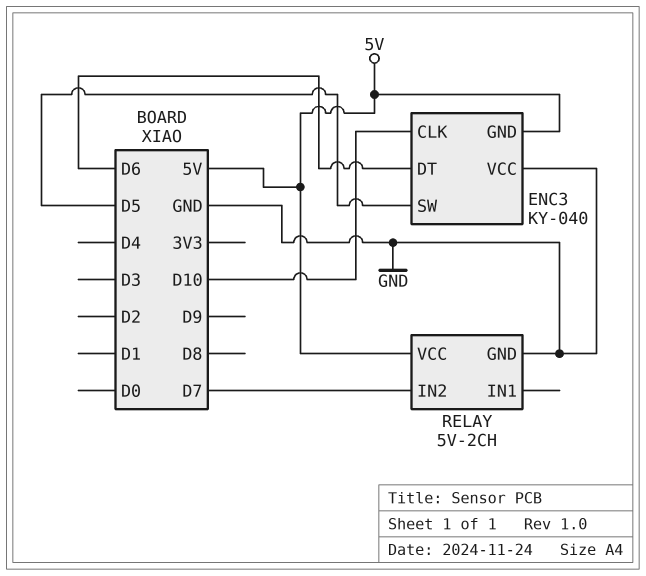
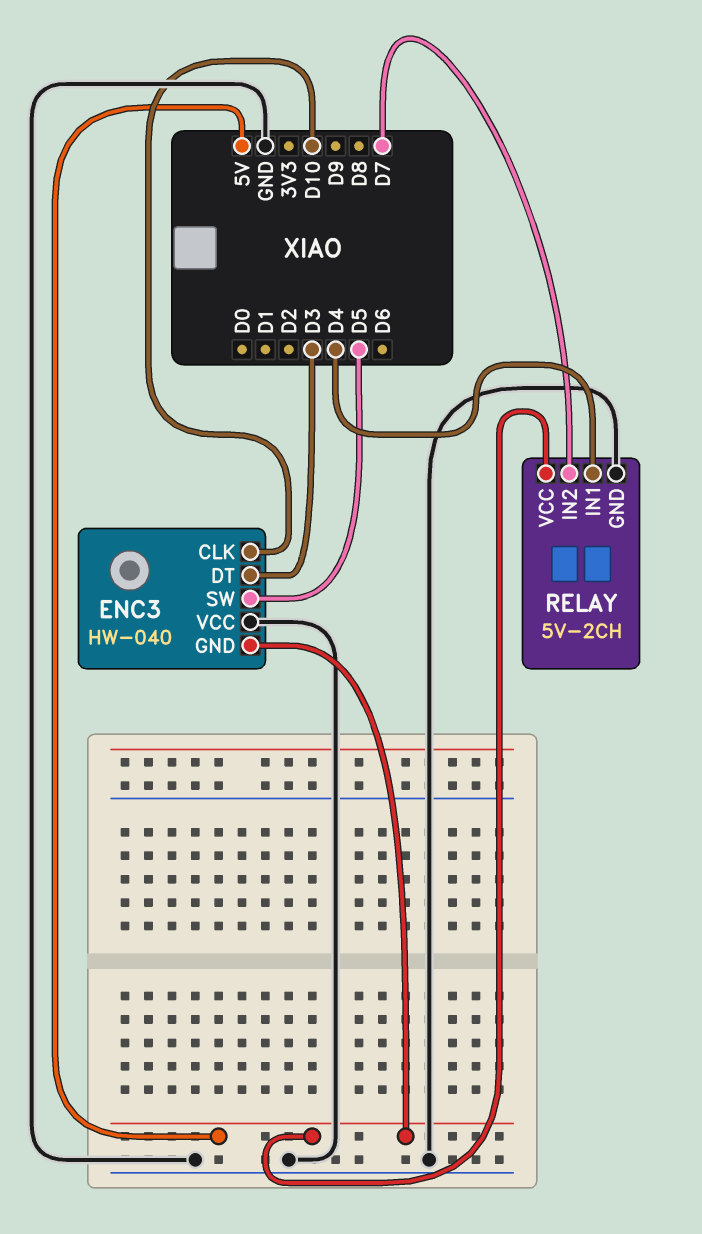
ENC3: KY-040 -> HW-040
ENC3 pin DT: D6 -> D3
RELAY pin IN1: none -> D4

